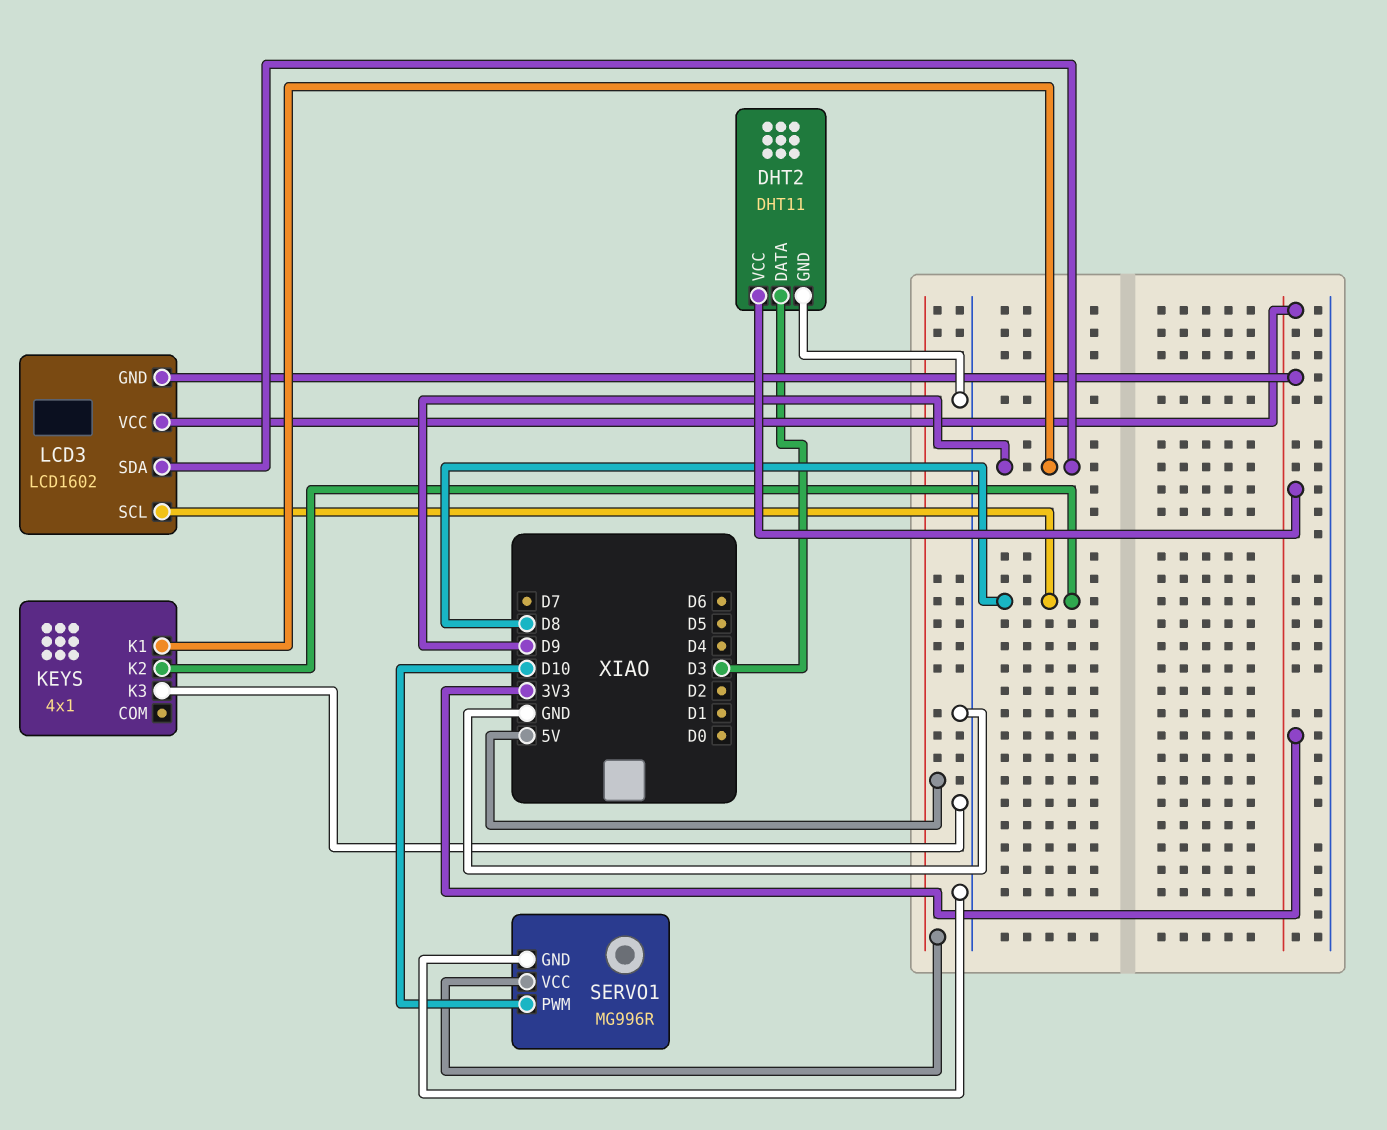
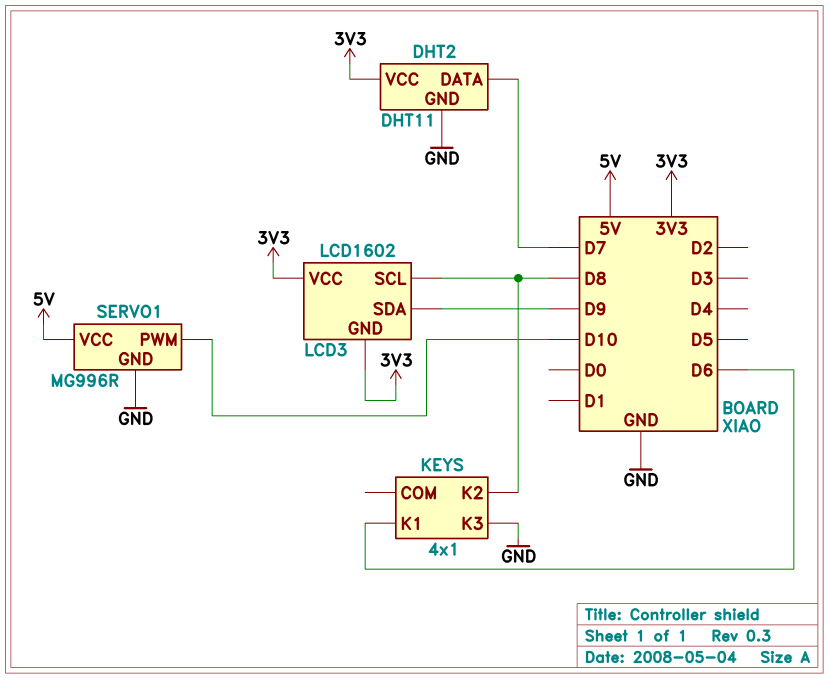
DHT2 pin DATA: D3 -> D7
KEYS pin K1: D9 -> D6

